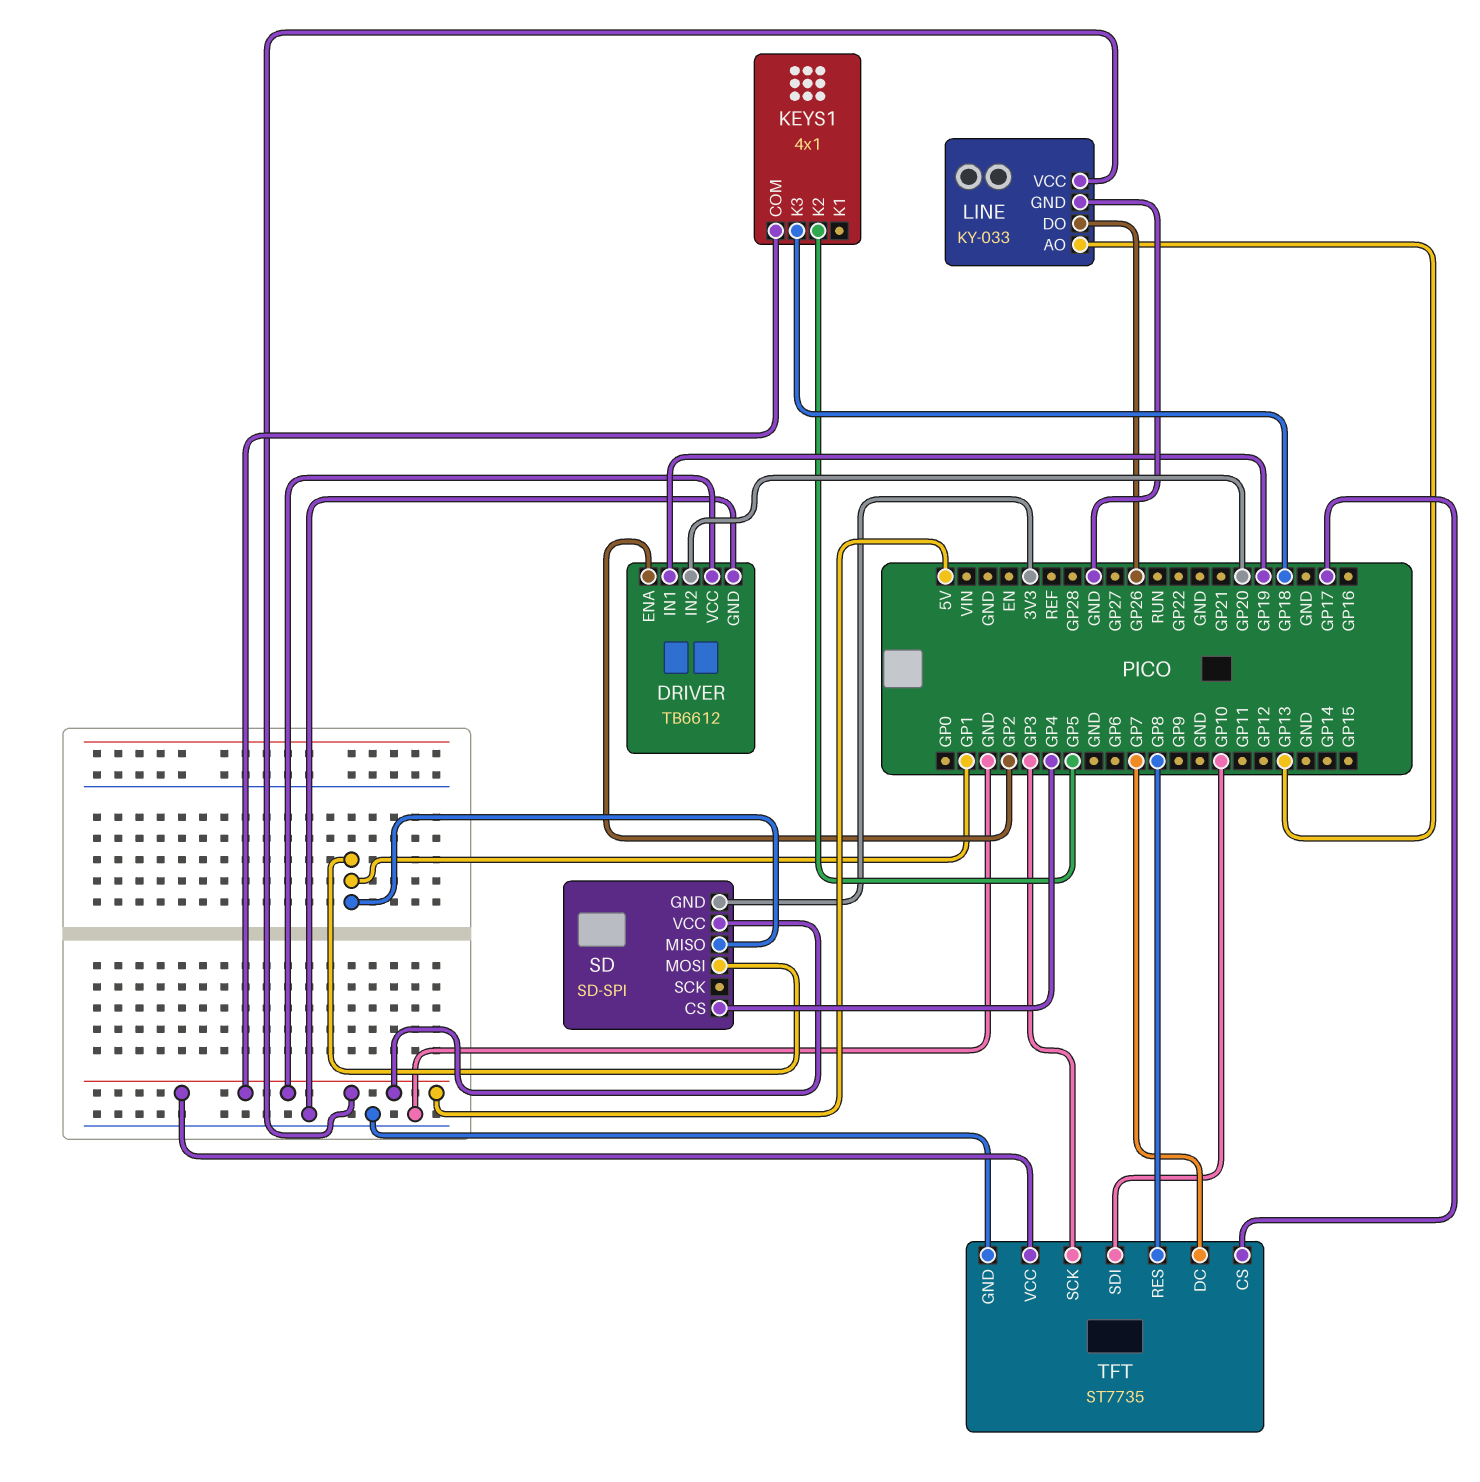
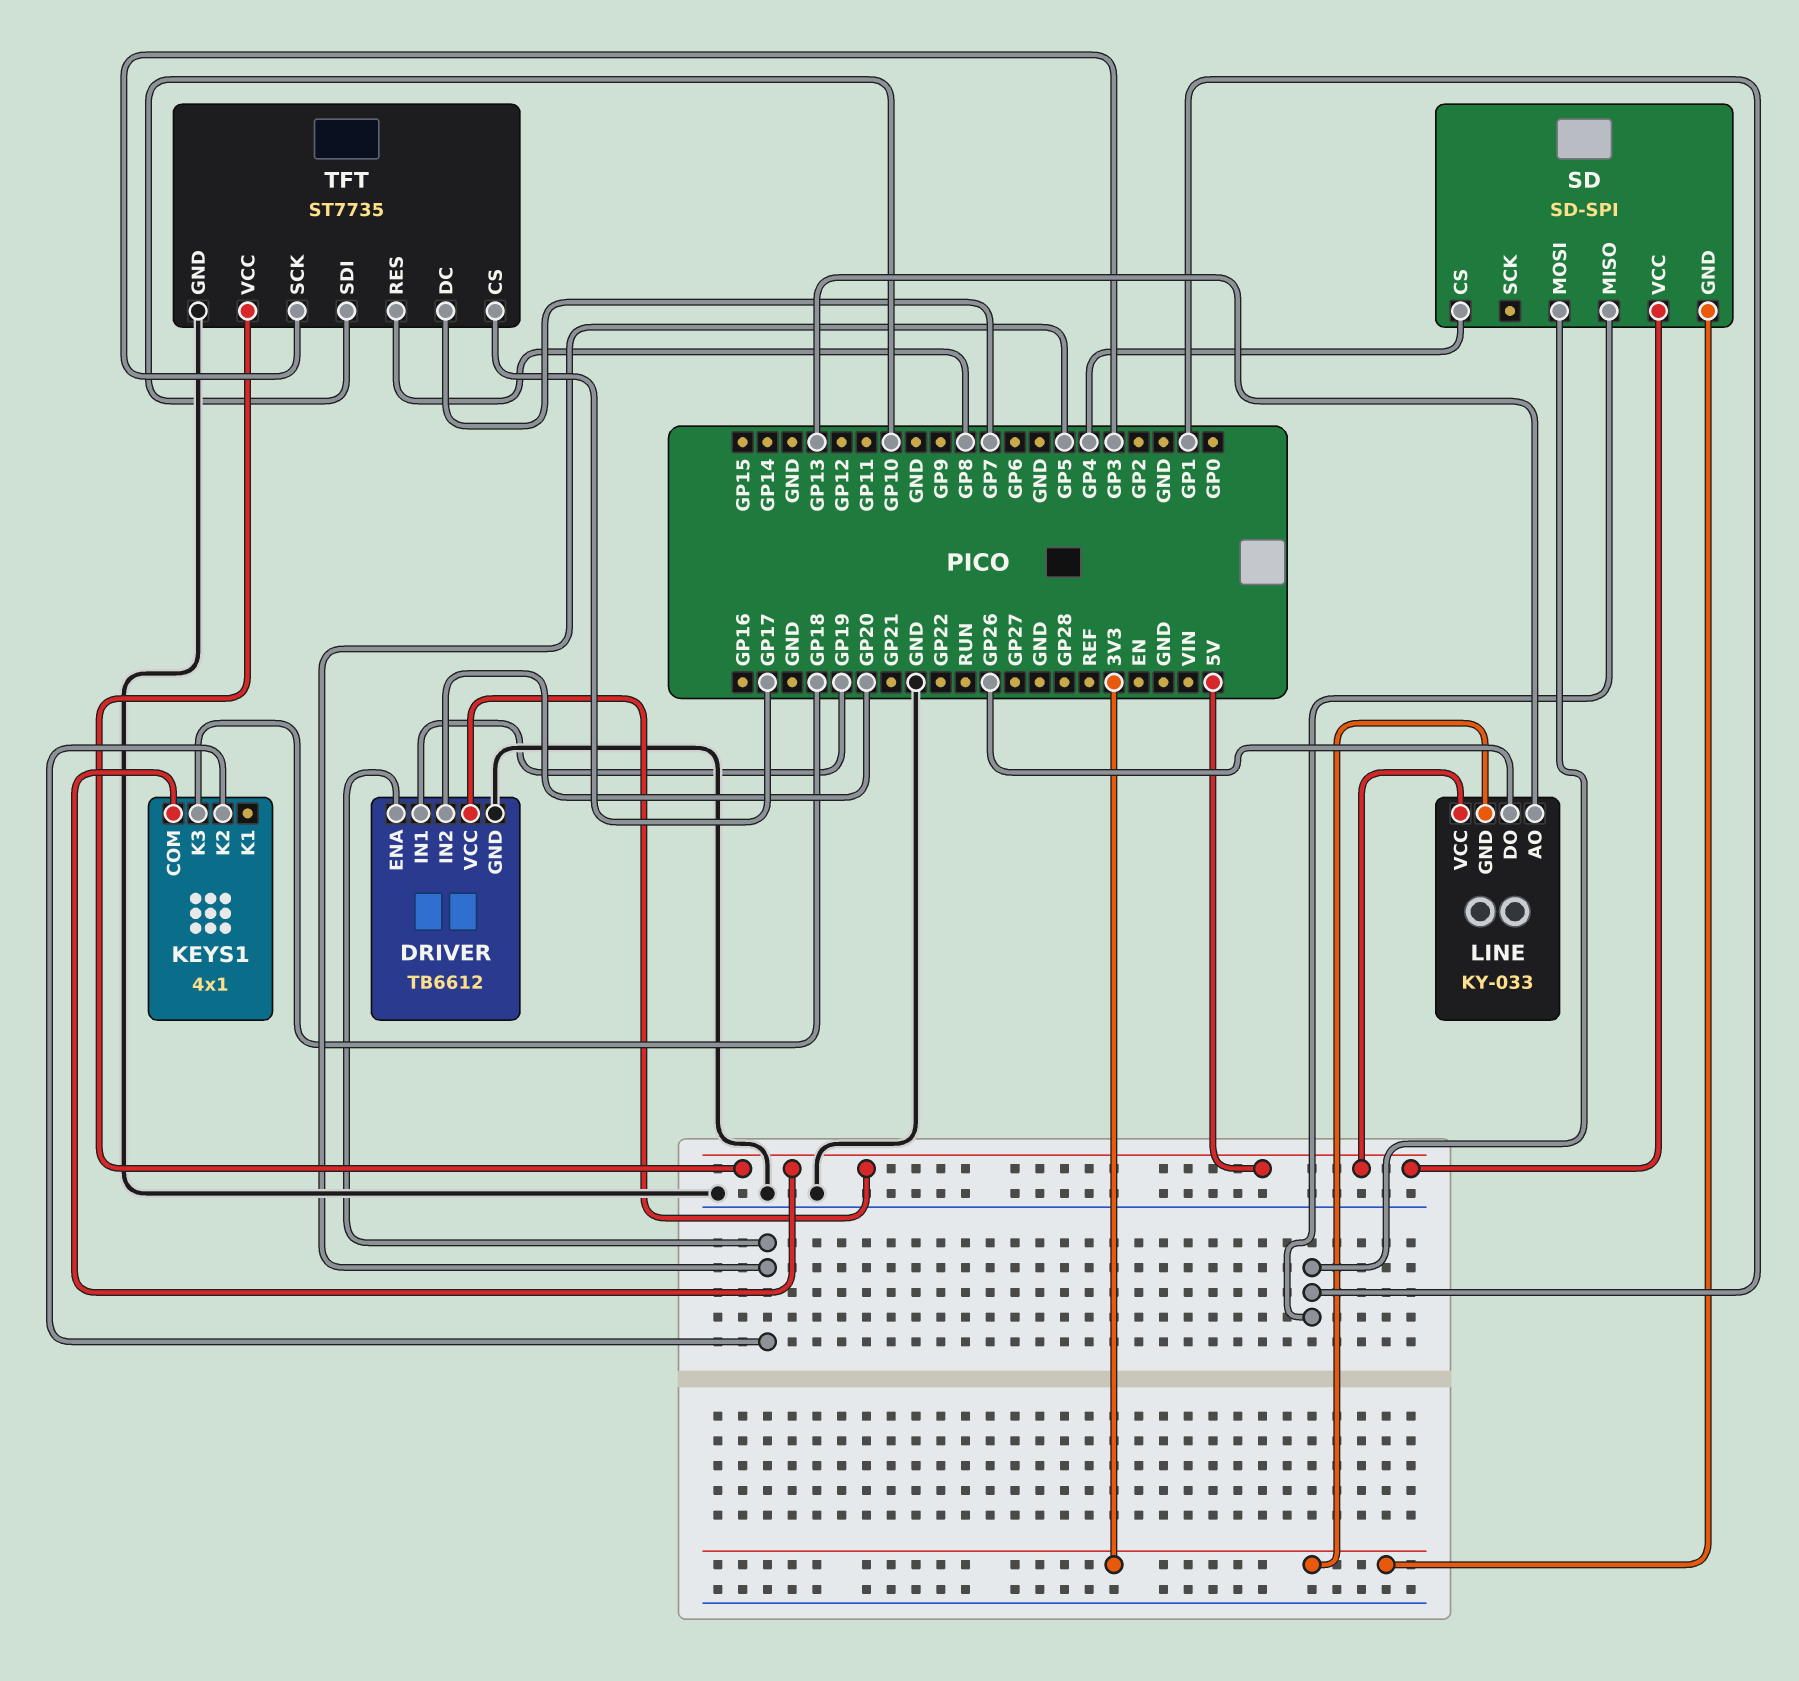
DRIVER pin ENA: GP2 -> GP5
LINE pin GND: GND -> 3V3

